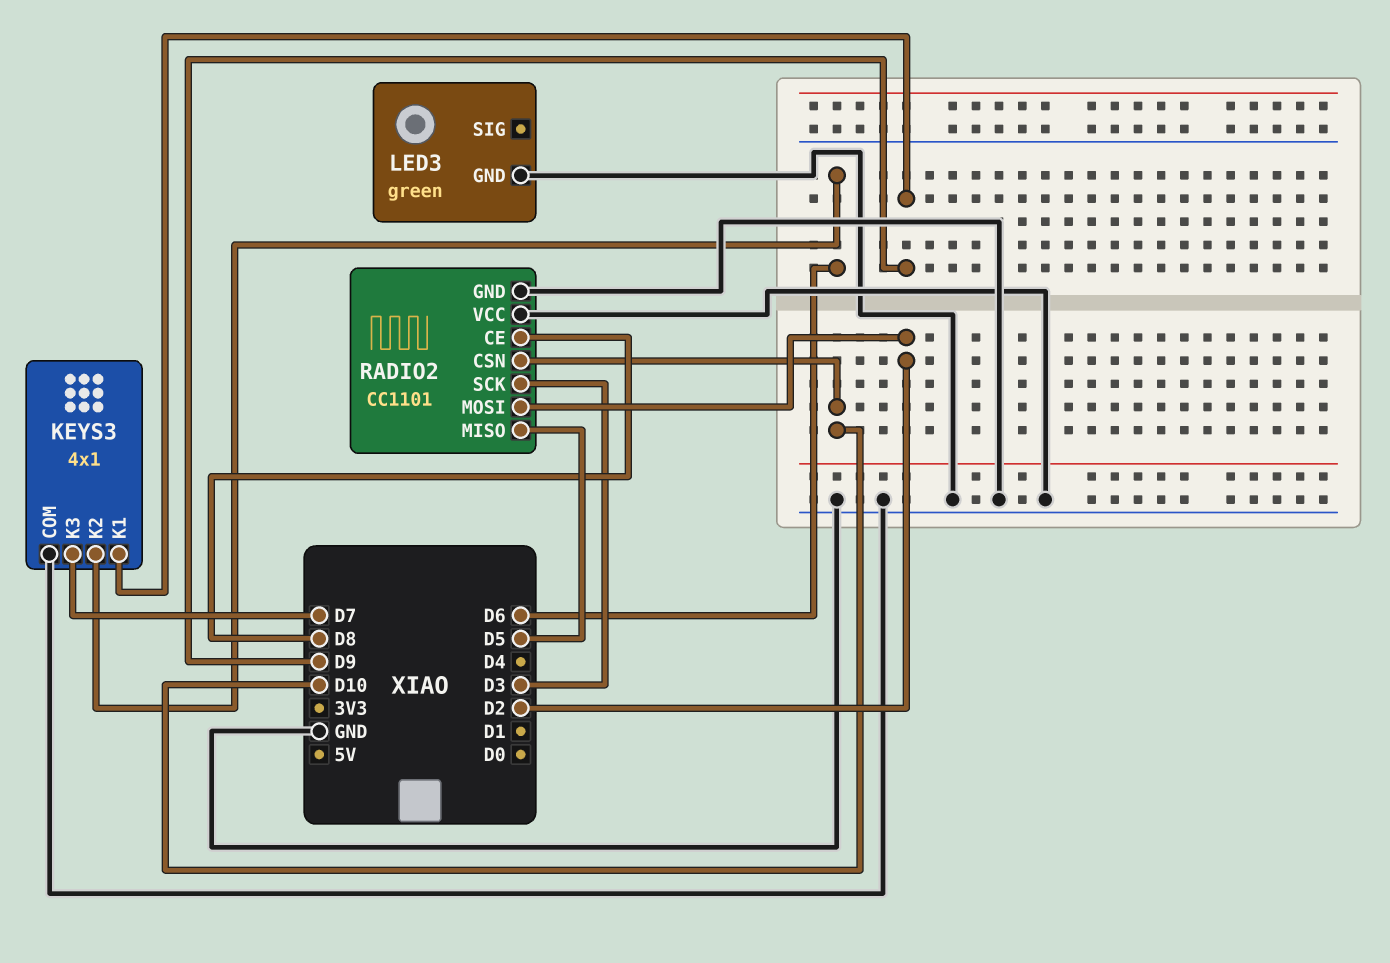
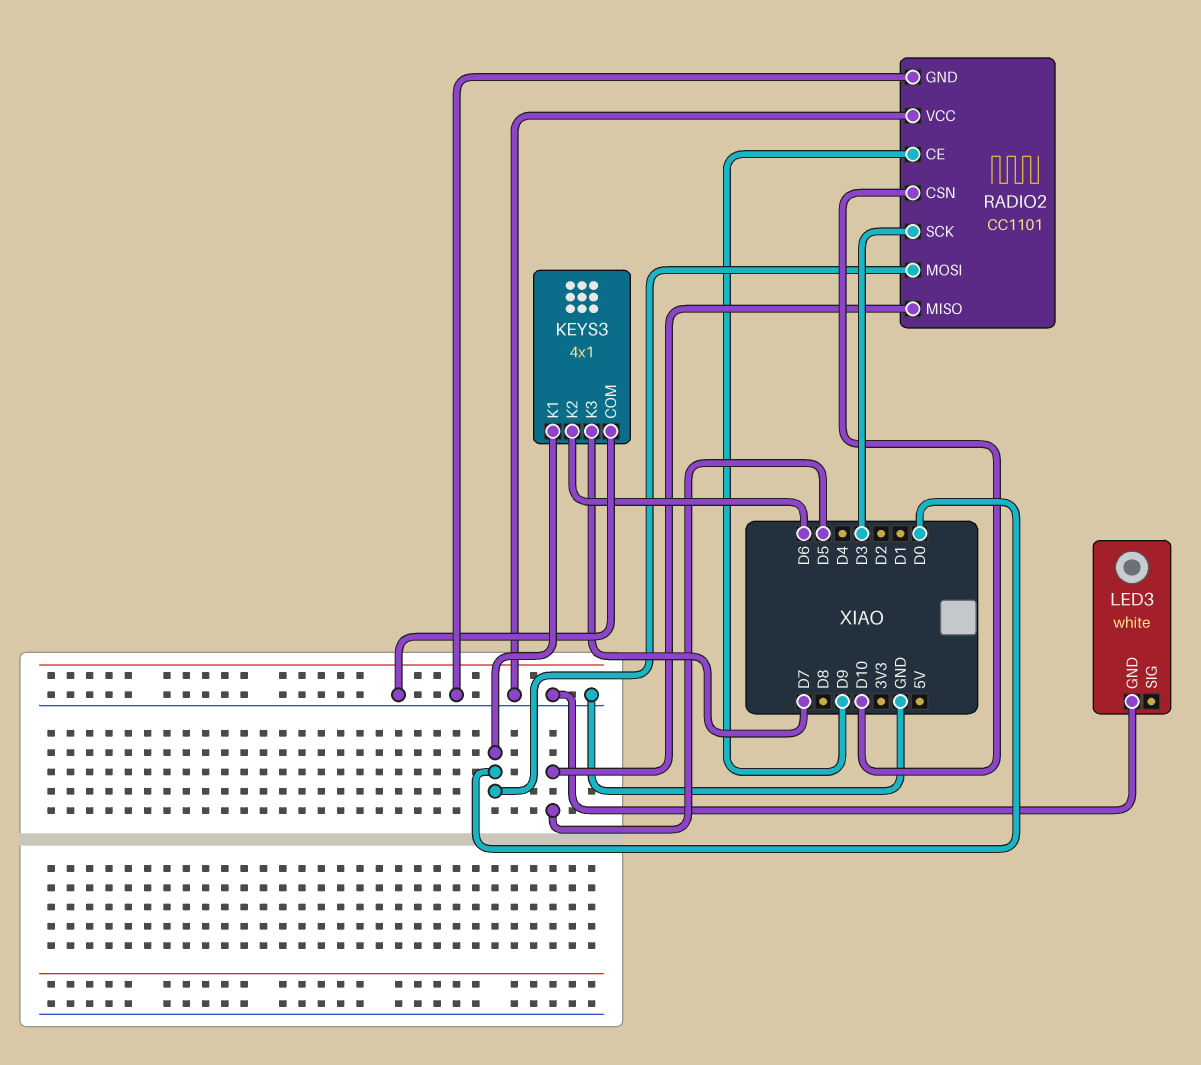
KEYS3 pin K1: D9 -> D0
LED3: green -> white
RADIO2 pin CE: D8 -> D9
RADIO2 pin MOSI: D2 -> D0

